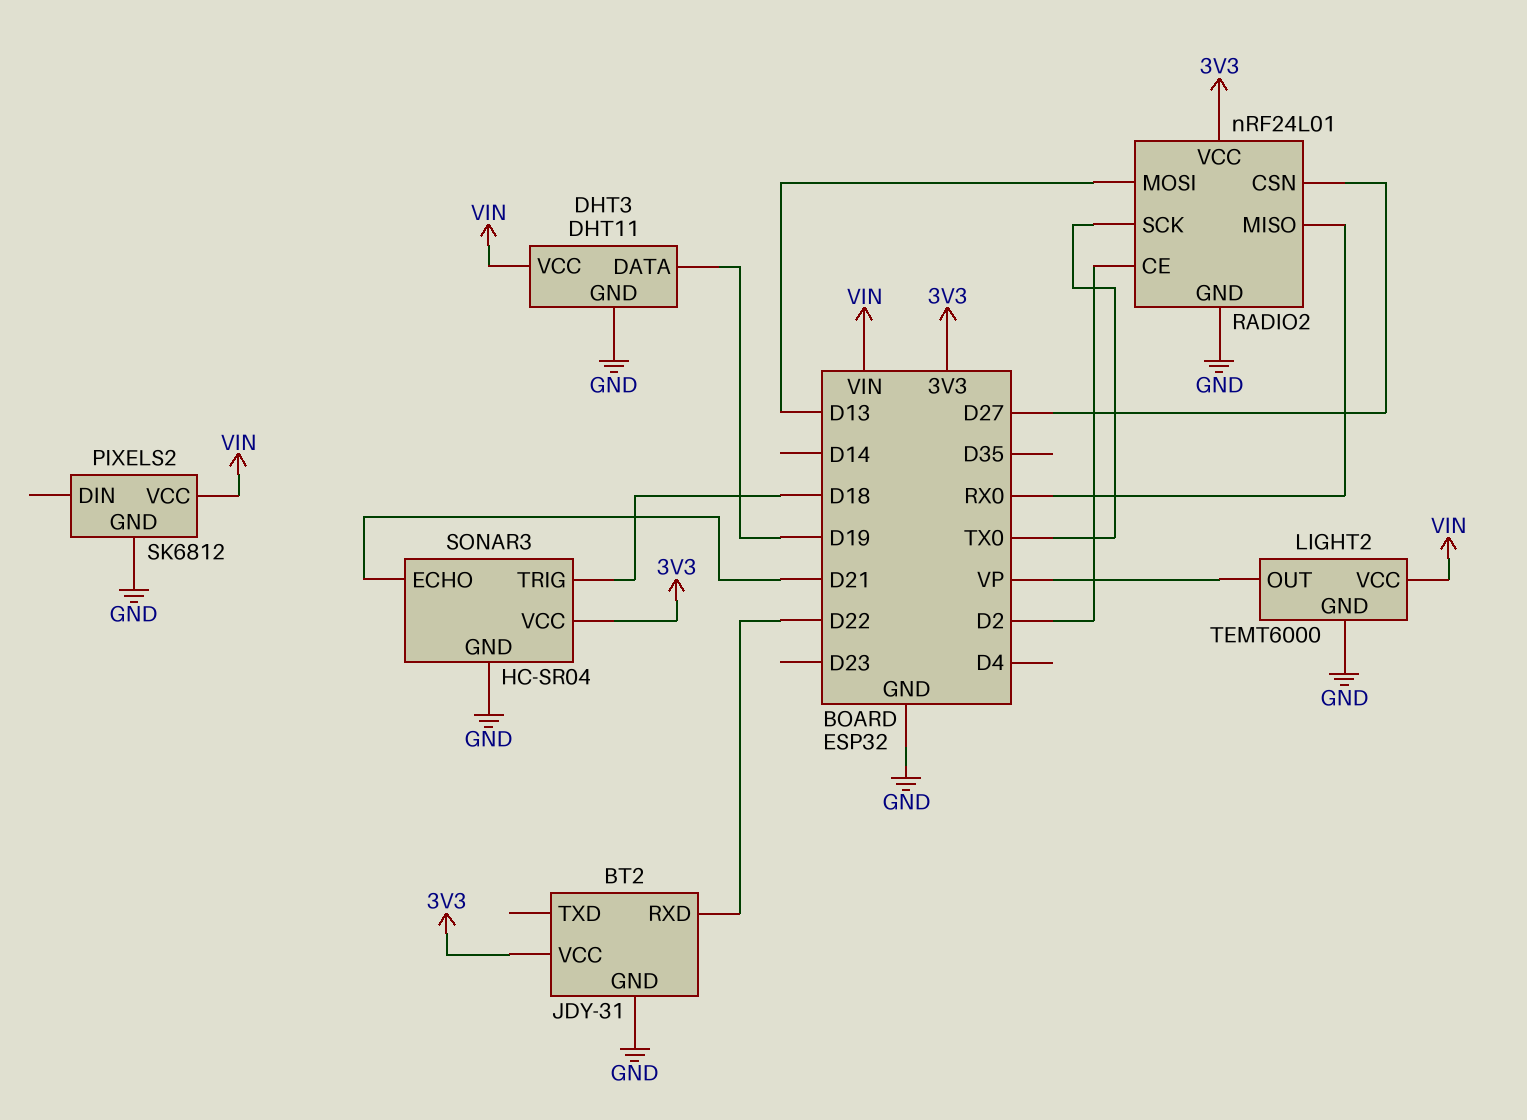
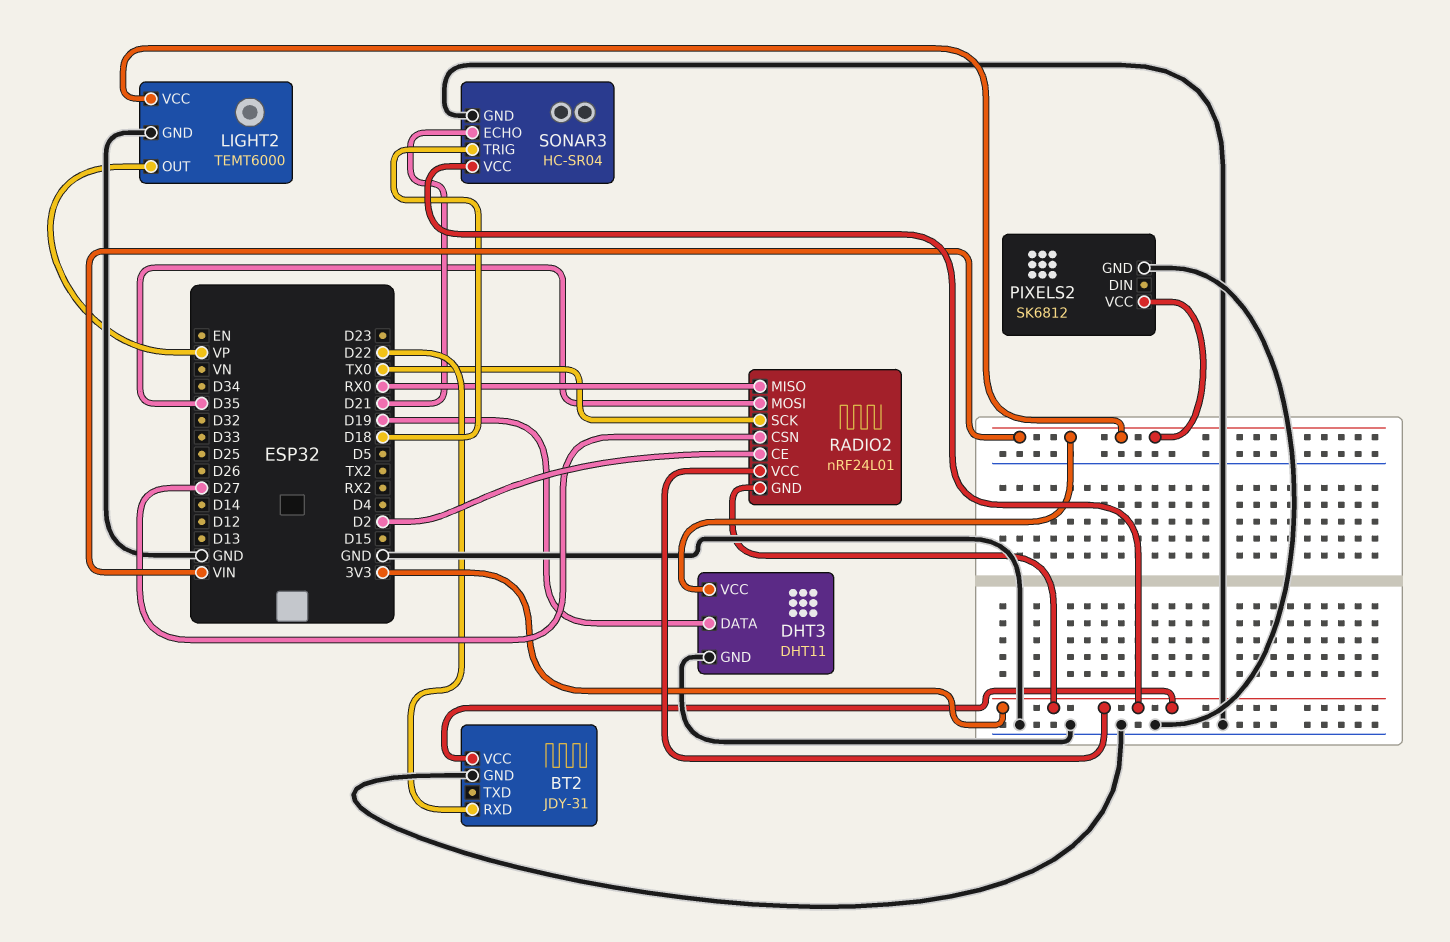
RADIO2 pin GND: GND -> 3V3
RADIO2 pin MOSI: D13 -> D35

